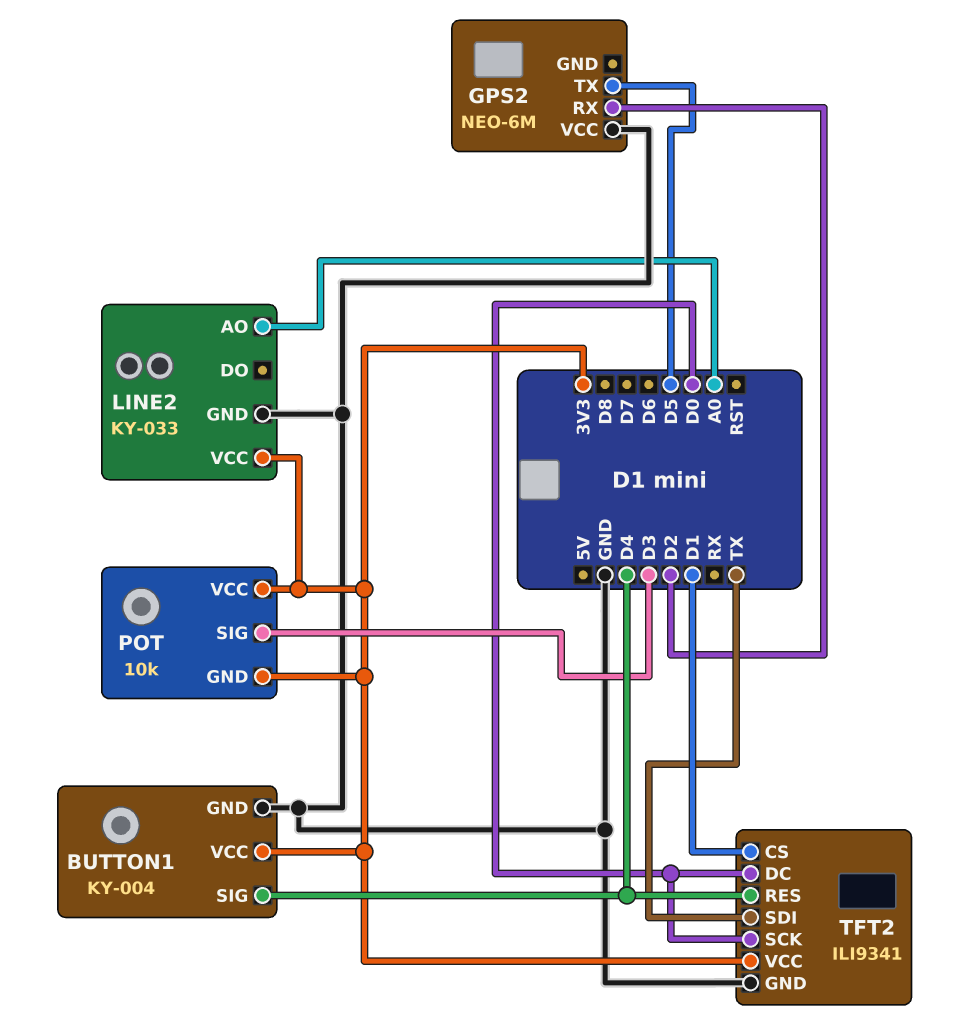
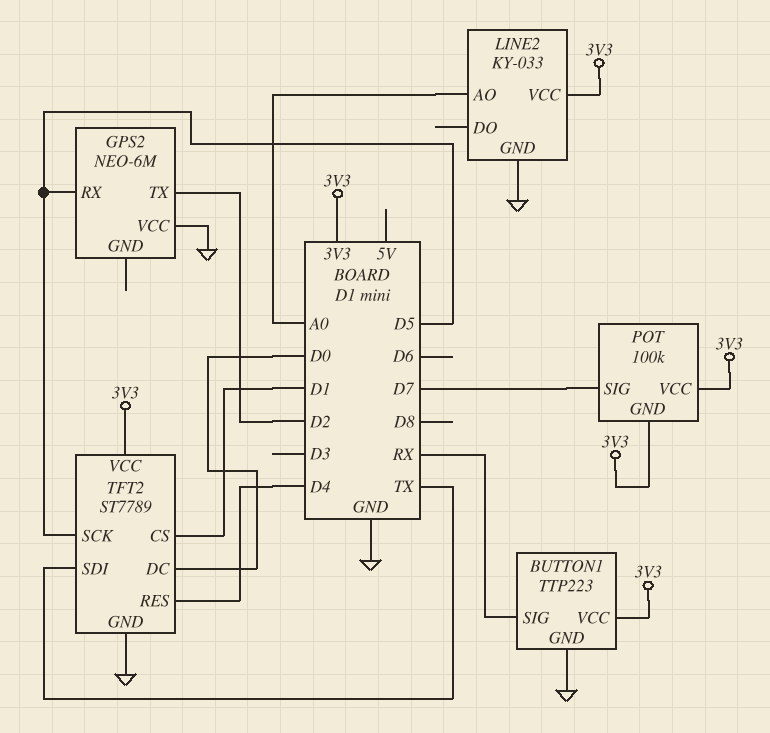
BUTTON1: KY-004 -> TTP223
BUTTON1 pin SIG: D4 -> RX
GPS2 pin RX: D2 -> D5
GPS2 pin TX: D5 -> D2
POT: 10k -> 100k
POT pin SIG: D3 -> D7
TFT2: ILI9341 -> ST7789
TFT2 pin SCK: D0 -> D5

